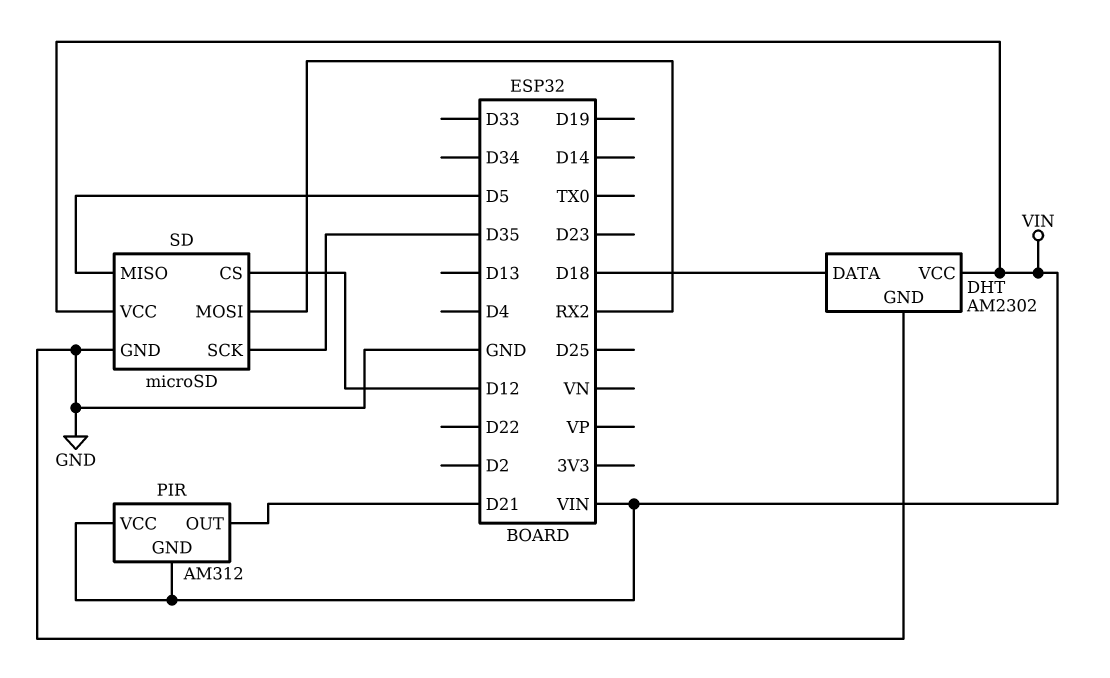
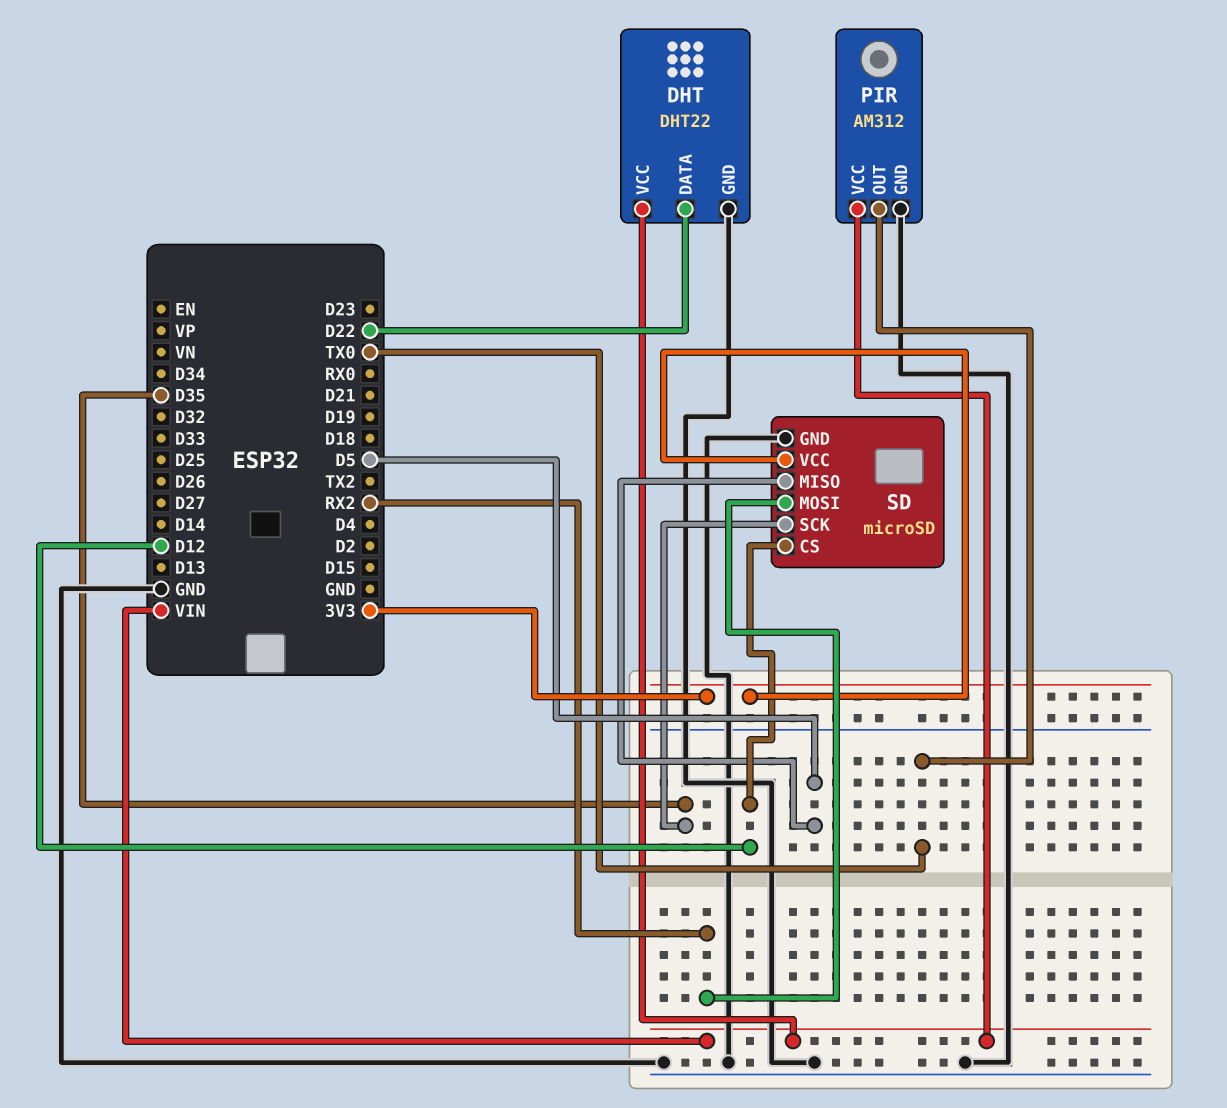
DHT: AM2302 -> DHT22
DHT pin DATA: D18 -> D22
PIR pin GND: VIN -> GND
PIR pin OUT: D21 -> TX0
SD pin VCC: VIN -> 3V3

